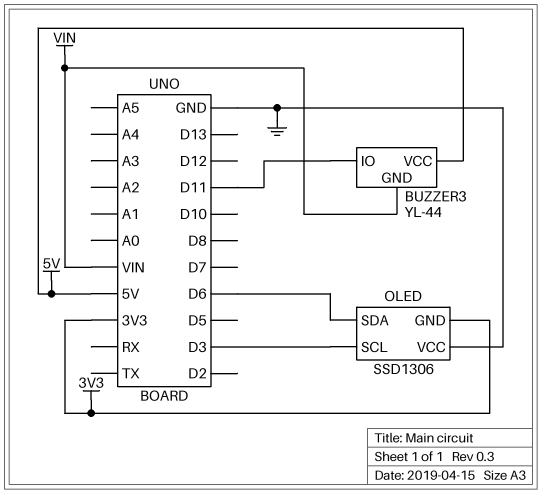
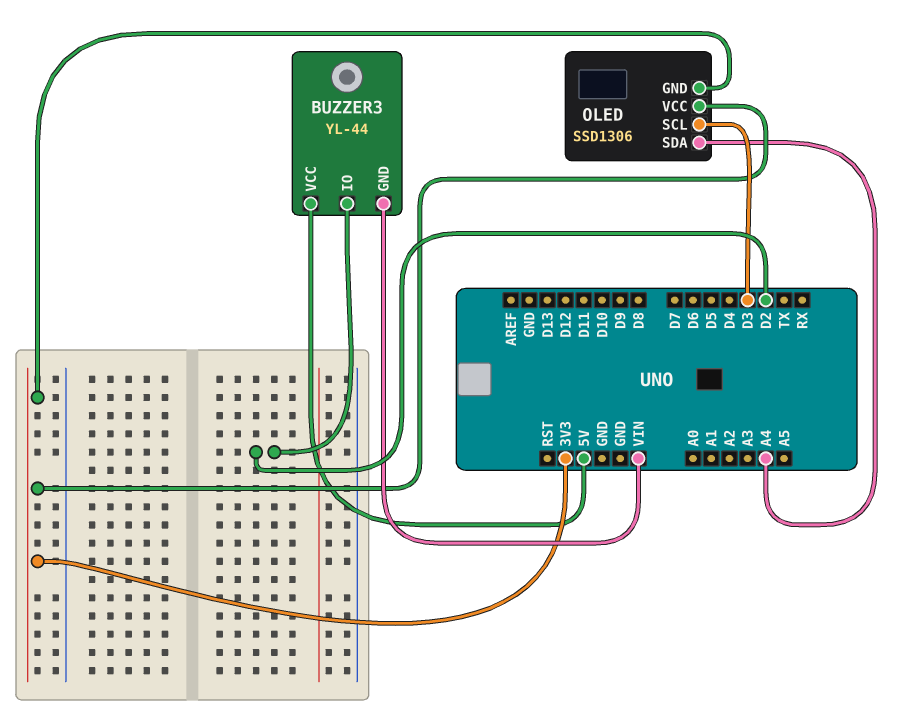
BUZZER3 pin IO: D11 -> D2
OLED pin SDA: D6 -> A4
OLED pin VCC: GND -> 3V3

